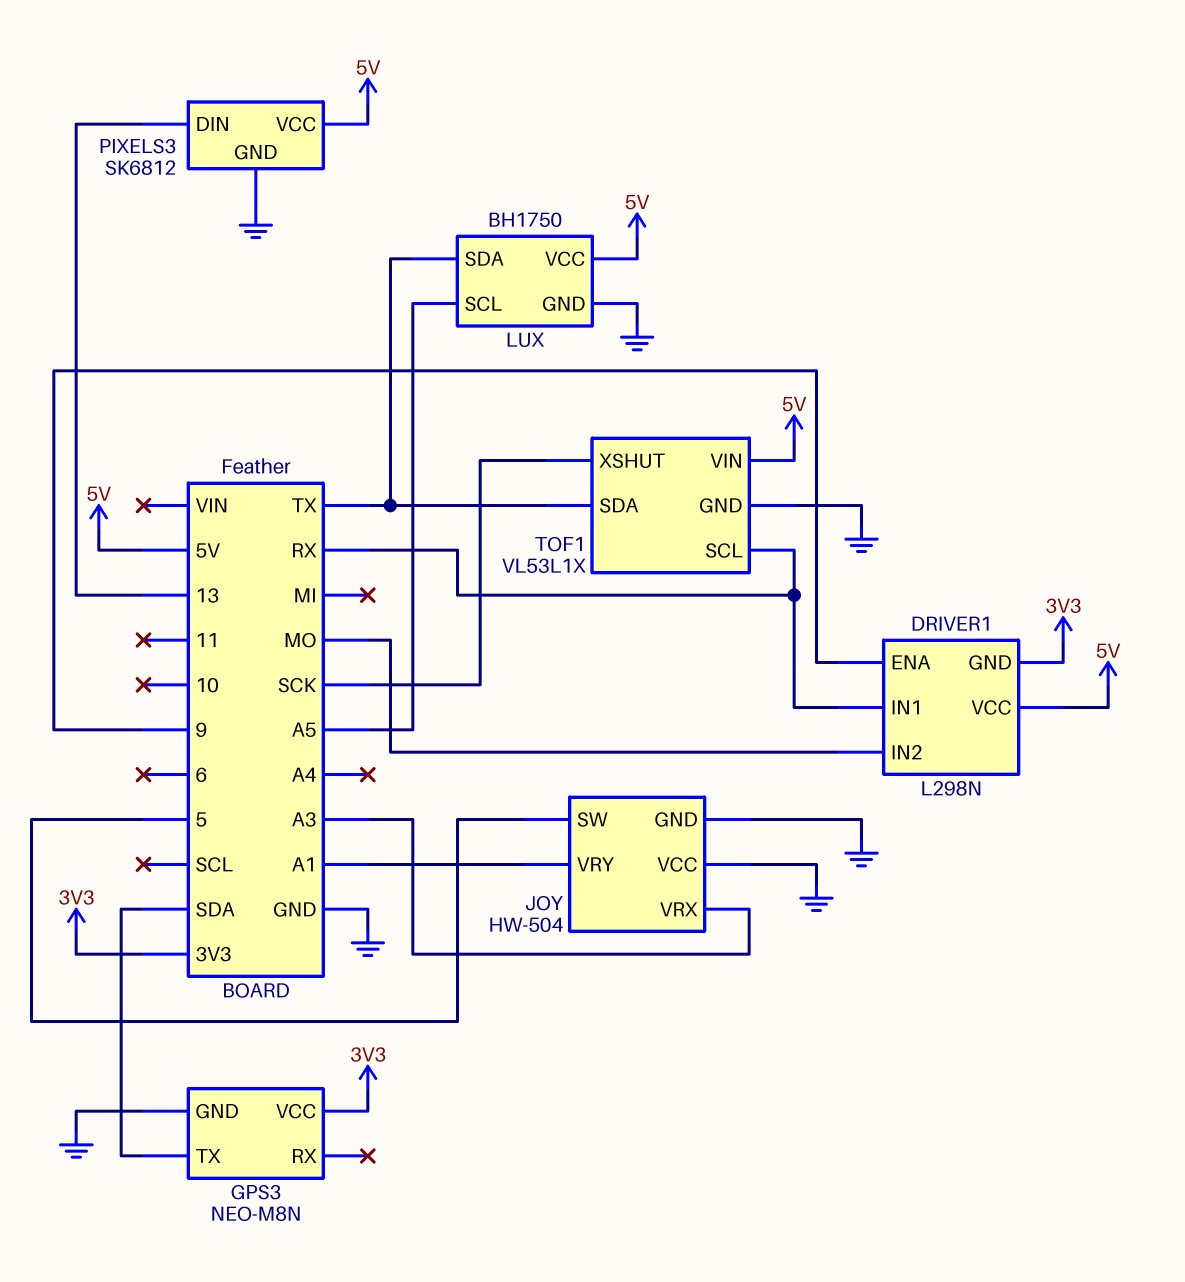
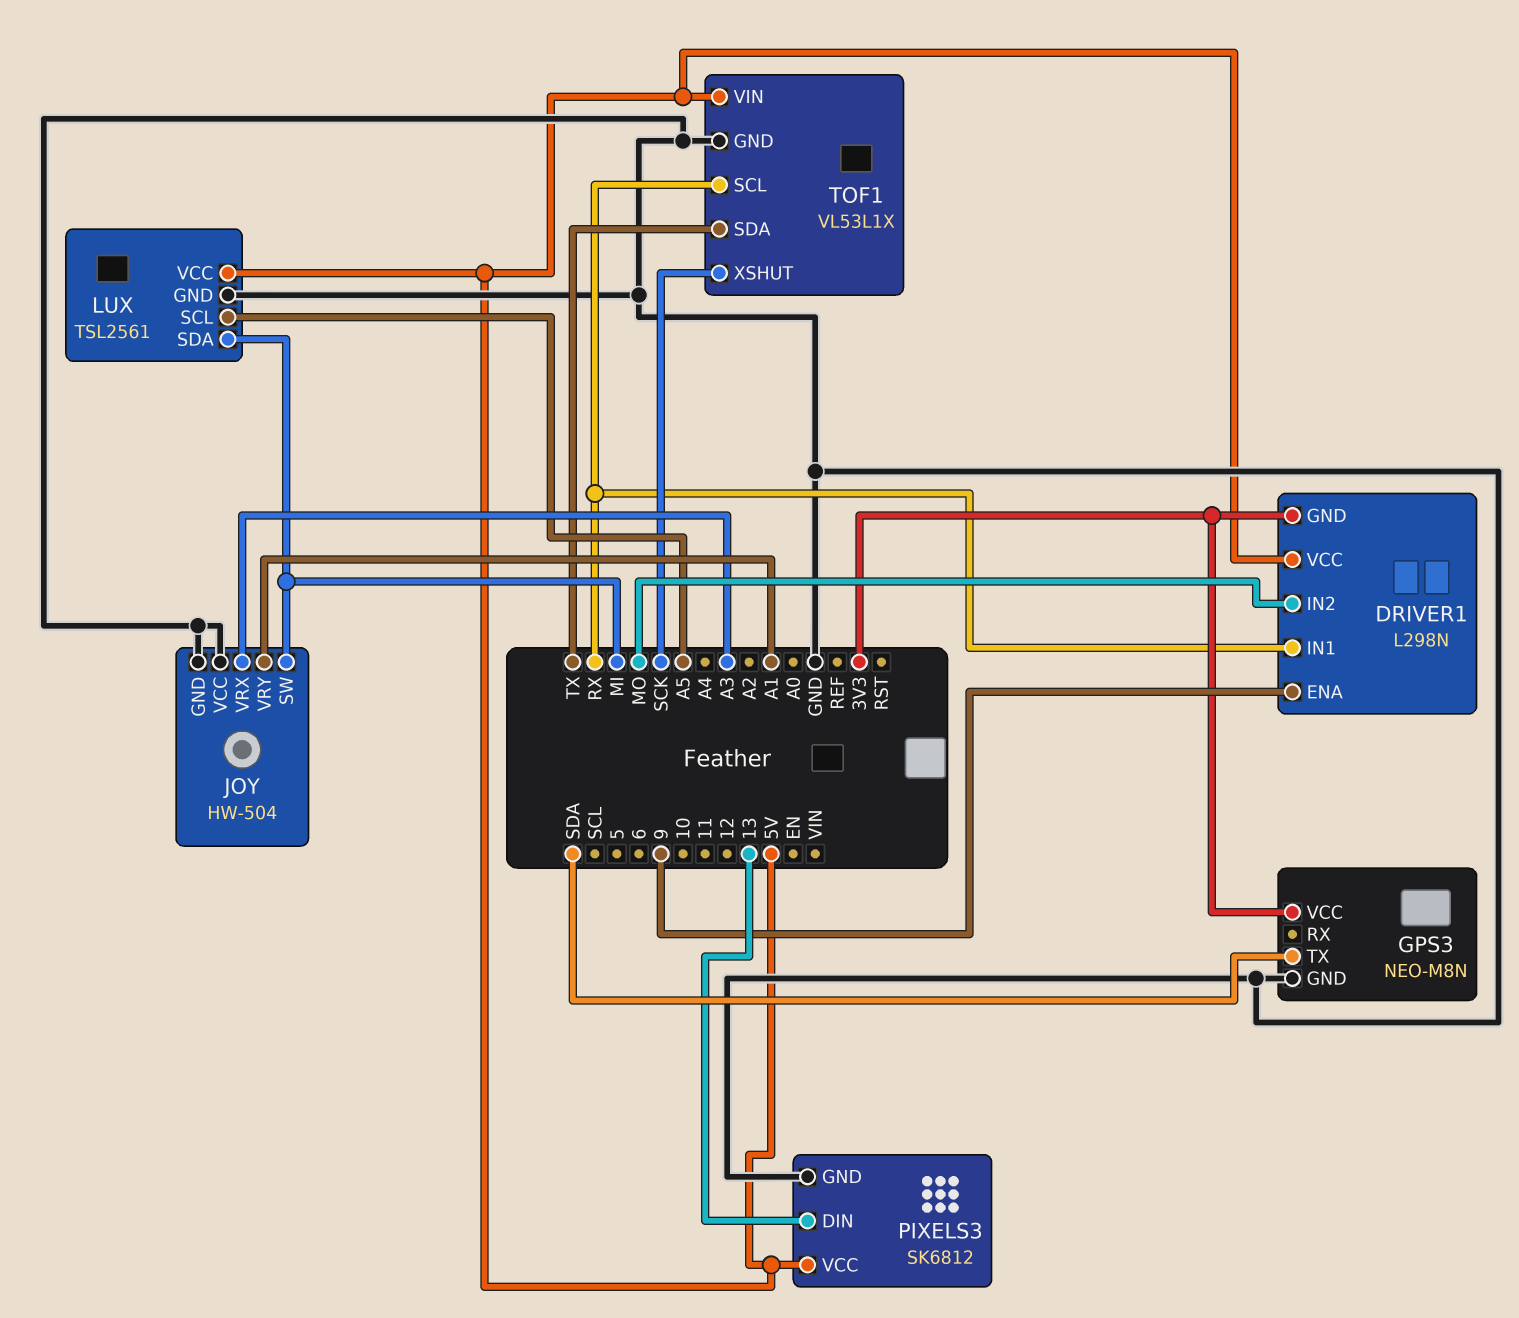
JOY pin SW: 5 -> MI
LUX: BH1750 -> TSL2561
LUX pin SDA: TX -> MI

